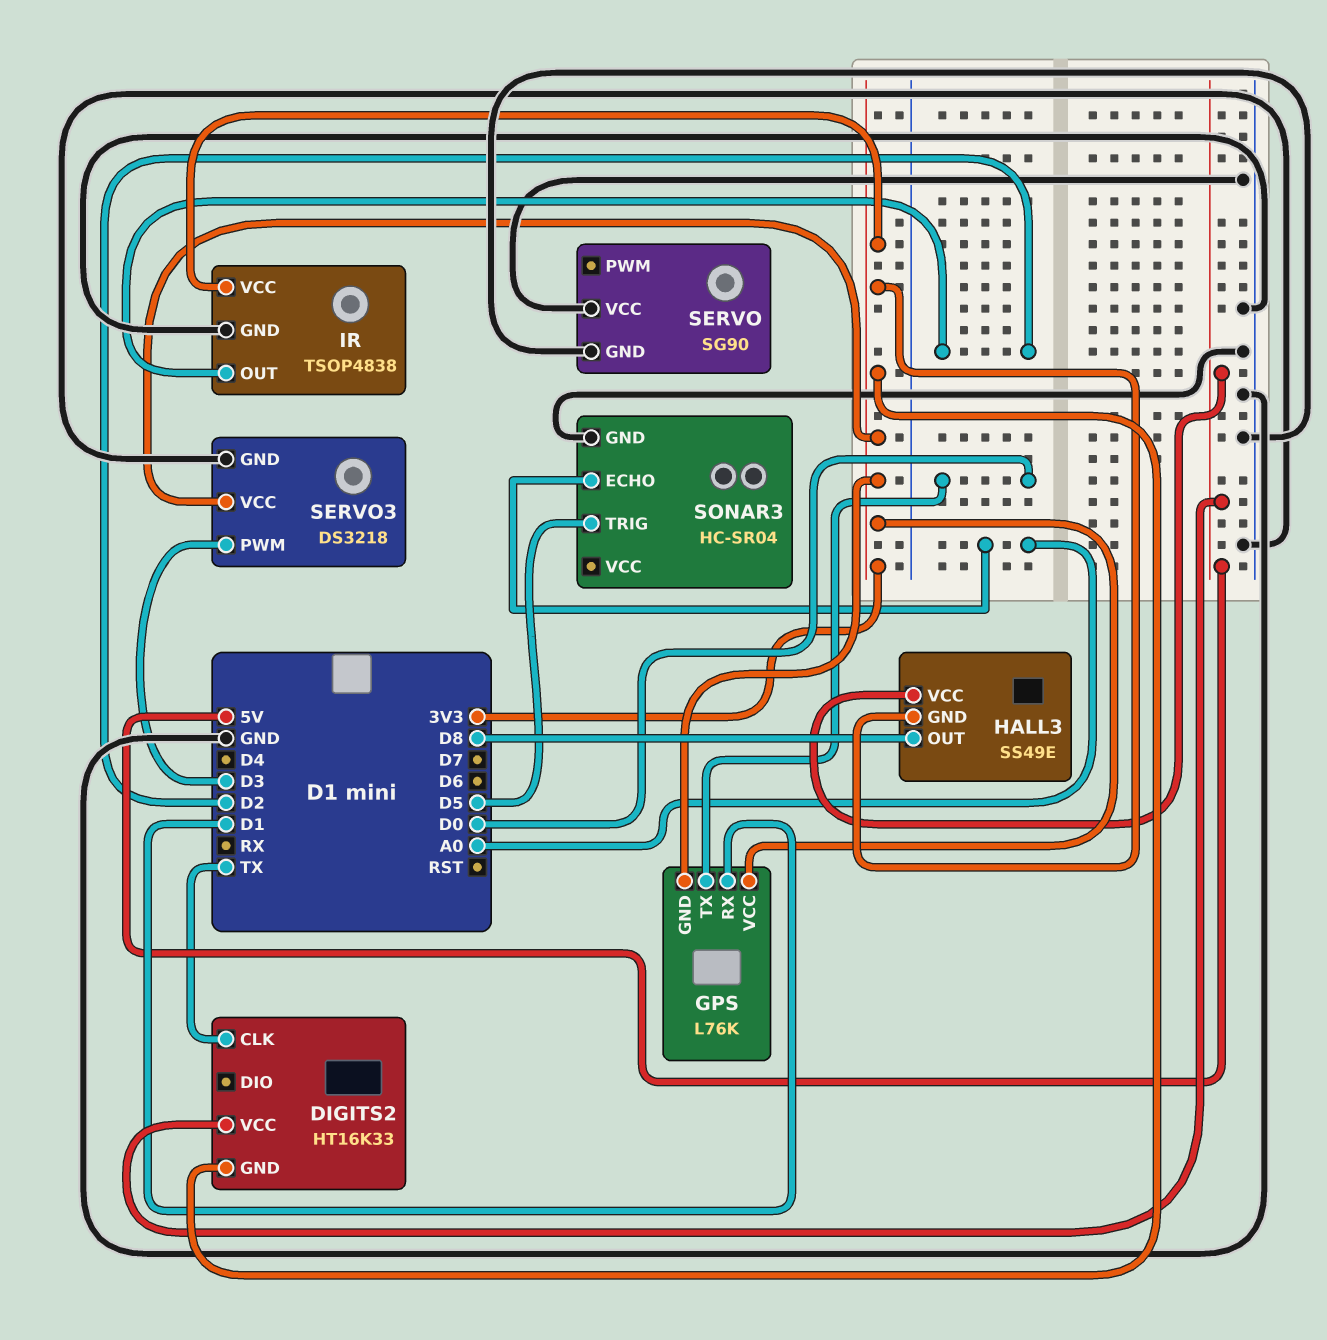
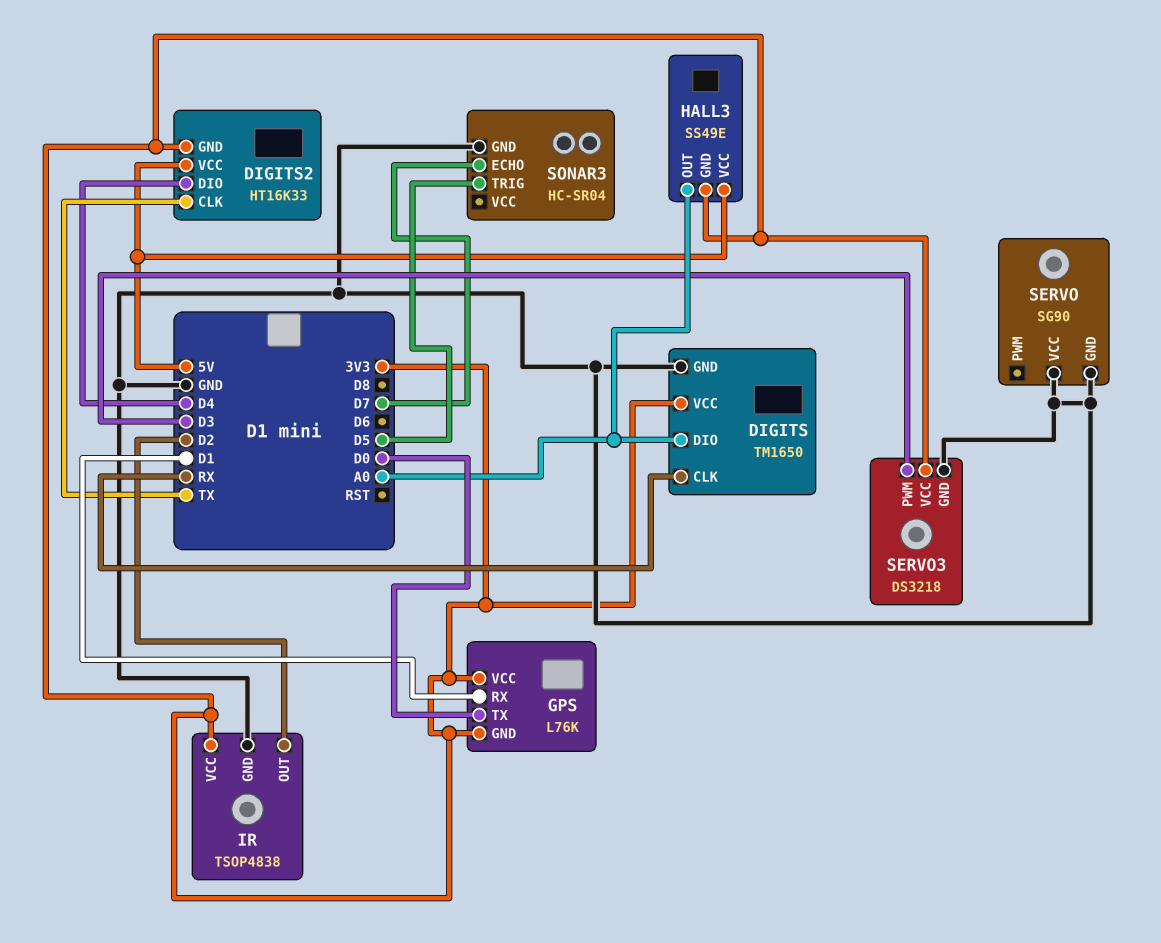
DIGITS: none -> TM1650
DIGITS pin CLK: none -> RX
DIGITS pin DIO: none -> A0
DIGITS pin GND: none -> GND
DIGITS pin VCC: none -> 3V3
DIGITS2 pin DIO: none -> D4
HALL3 pin OUT: D8 -> A0
SONAR3 pin ECHO: A0 -> D7

